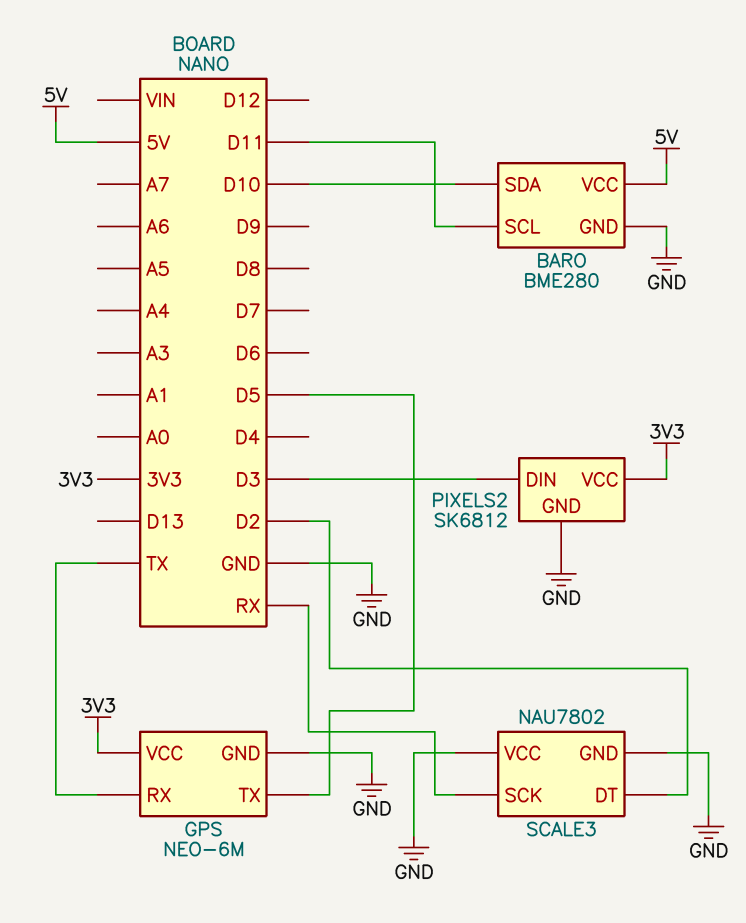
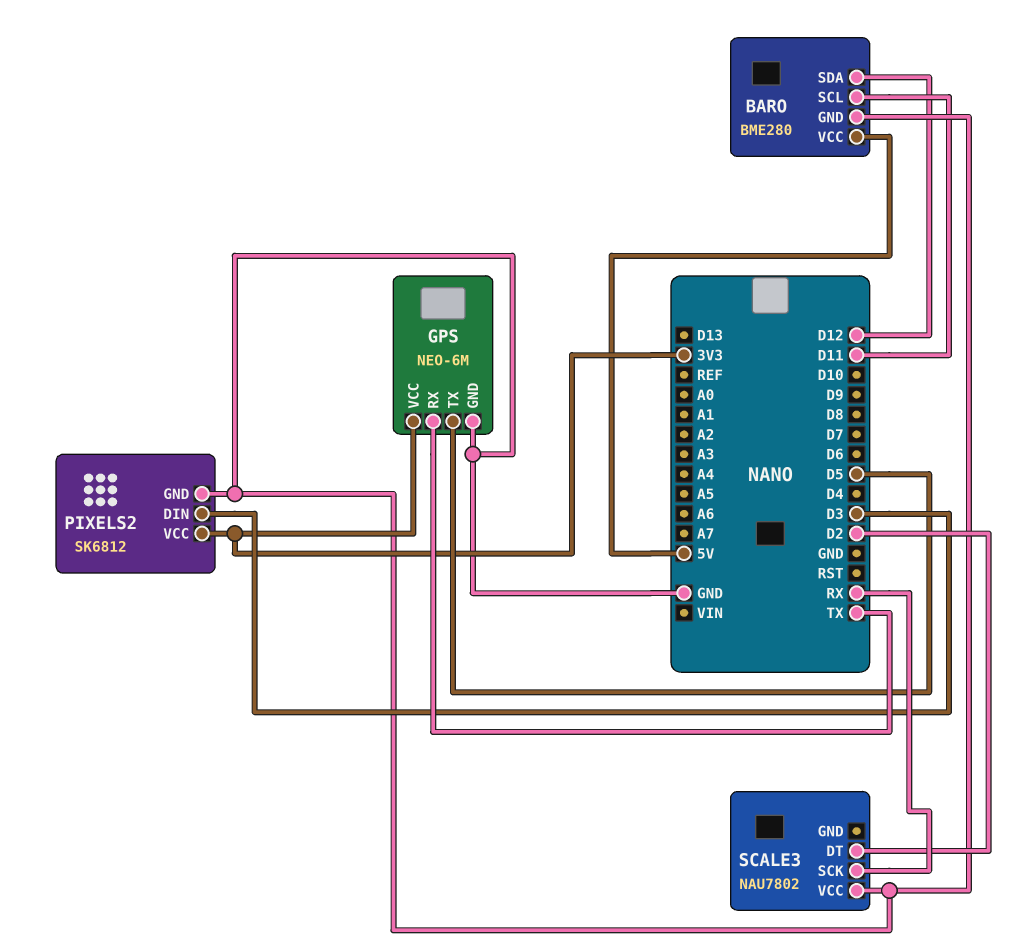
BARO pin SDA: D10 -> D12
SCALE3 pin GND: GND -> none

